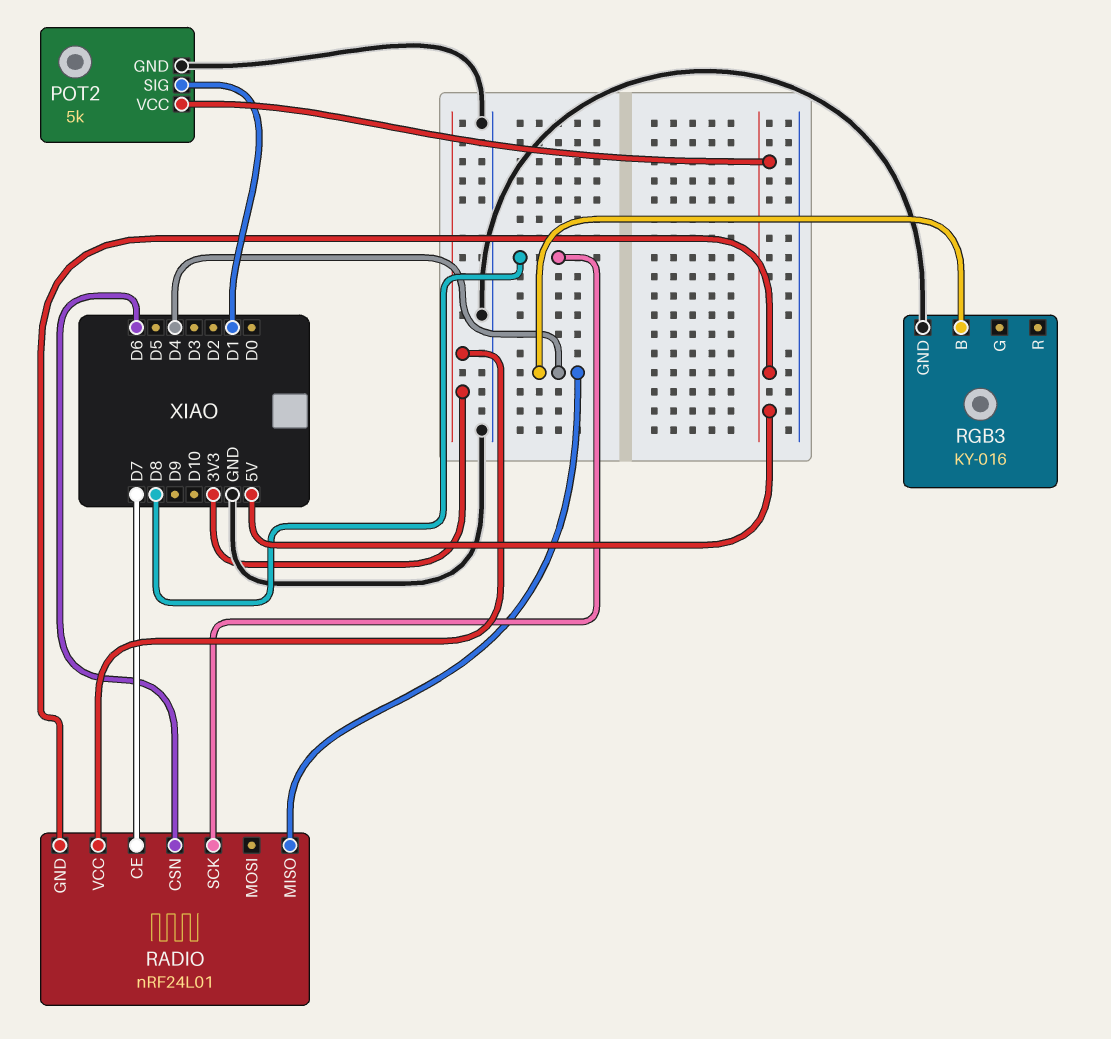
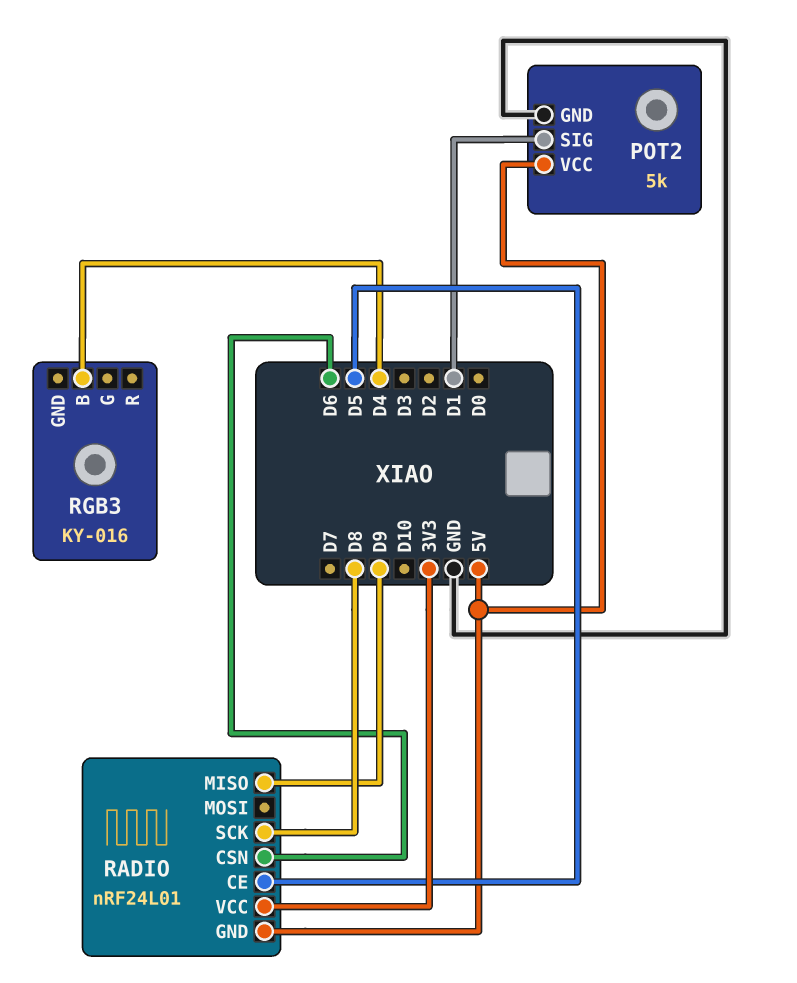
RADIO pin CE: D7 -> D5
RADIO pin MISO: D4 -> D9
RGB3 pin GND: GND -> none

